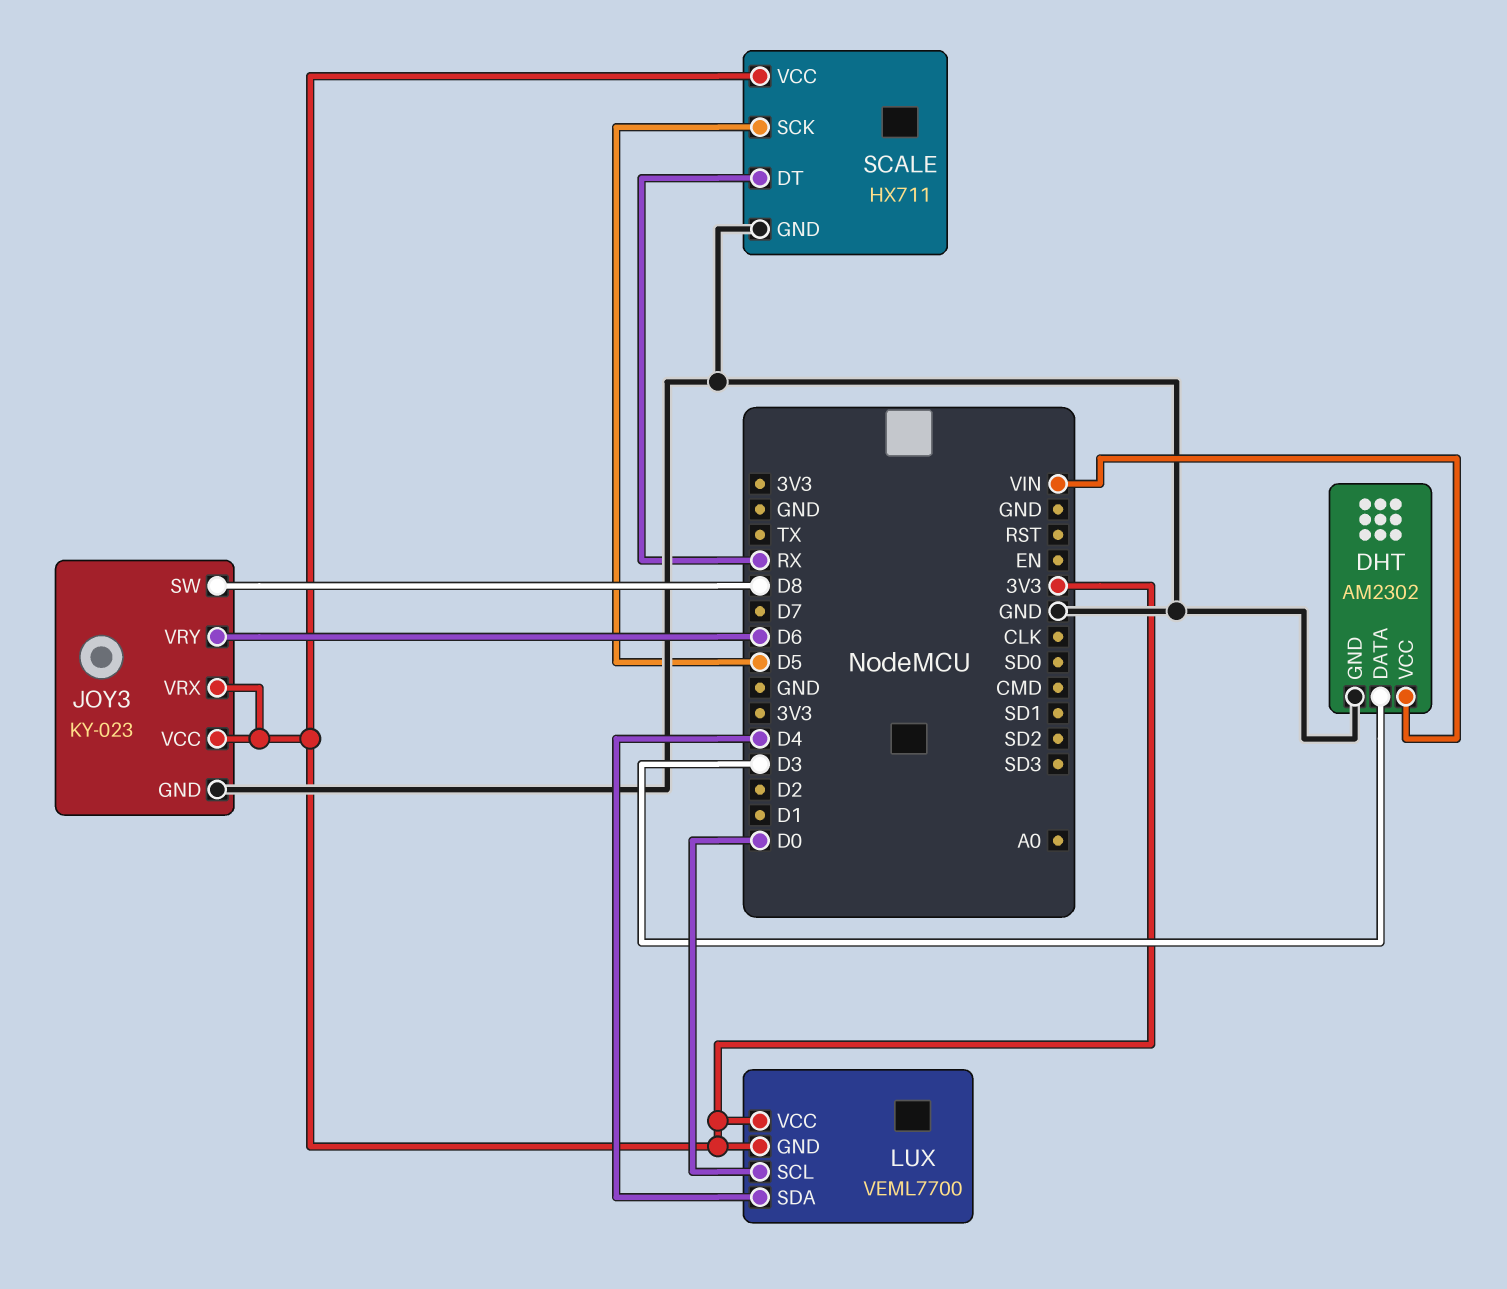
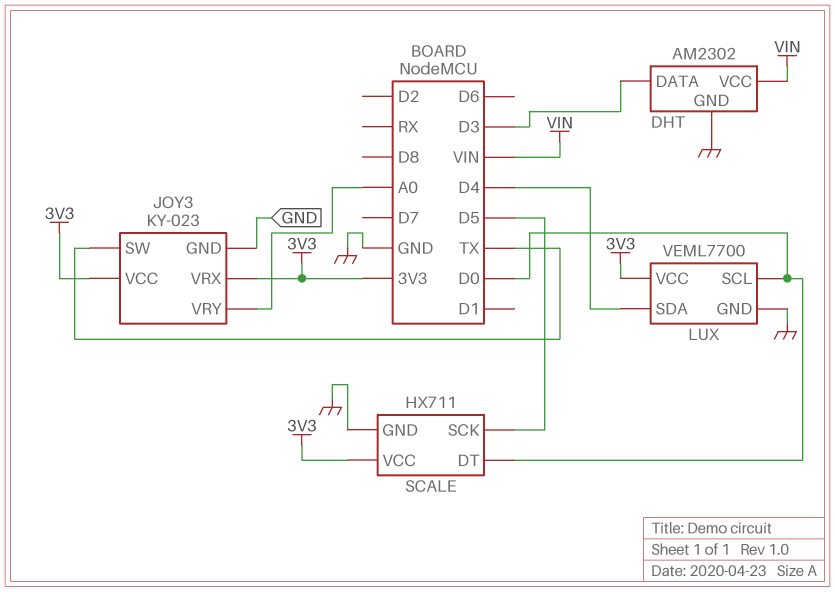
JOY3 pin SW: D8 -> TX
JOY3 pin VRY: D6 -> A0
LUX pin GND: 3V3 -> GND
SCALE pin DT: RX -> D0

